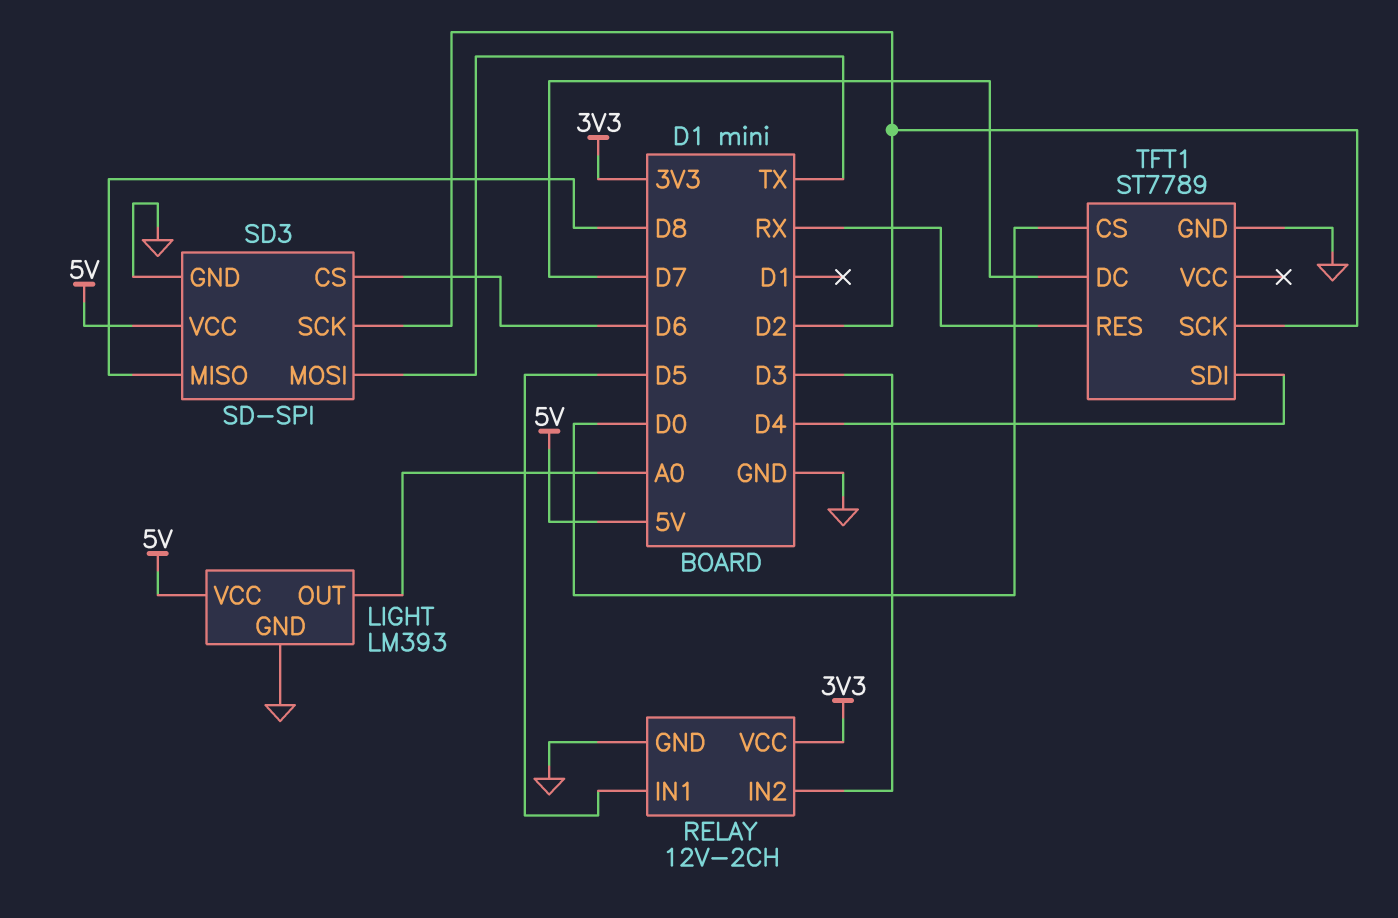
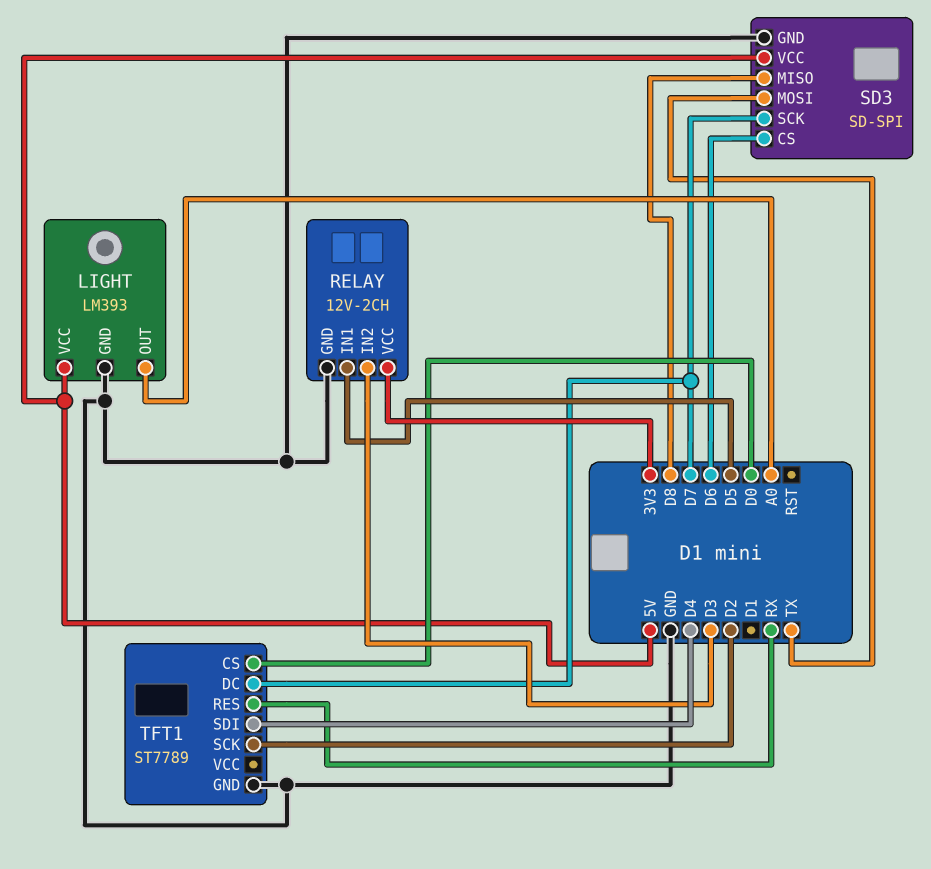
SD3 pin SCK: D2 -> D7

